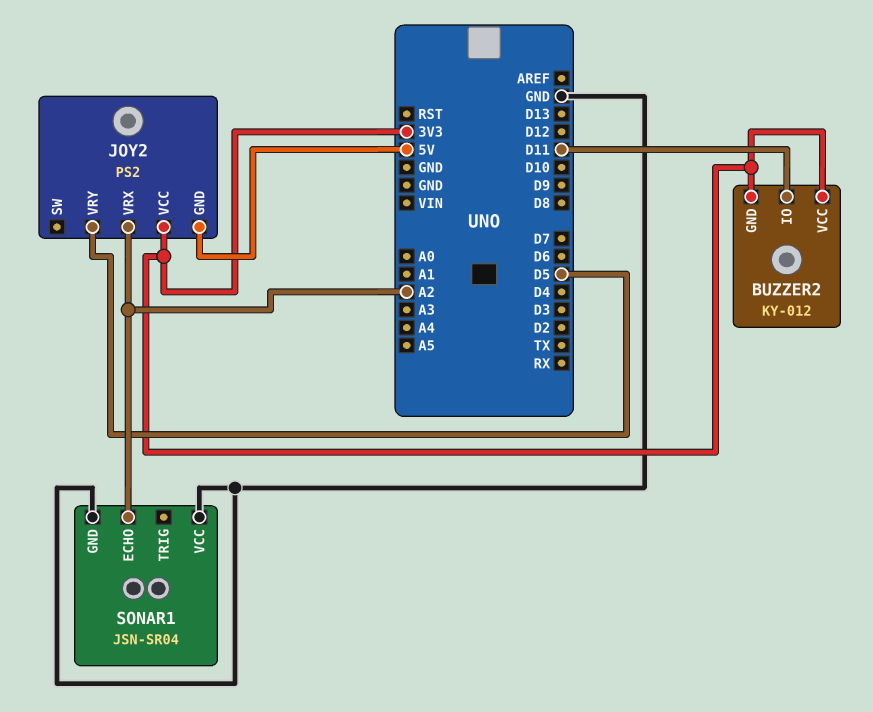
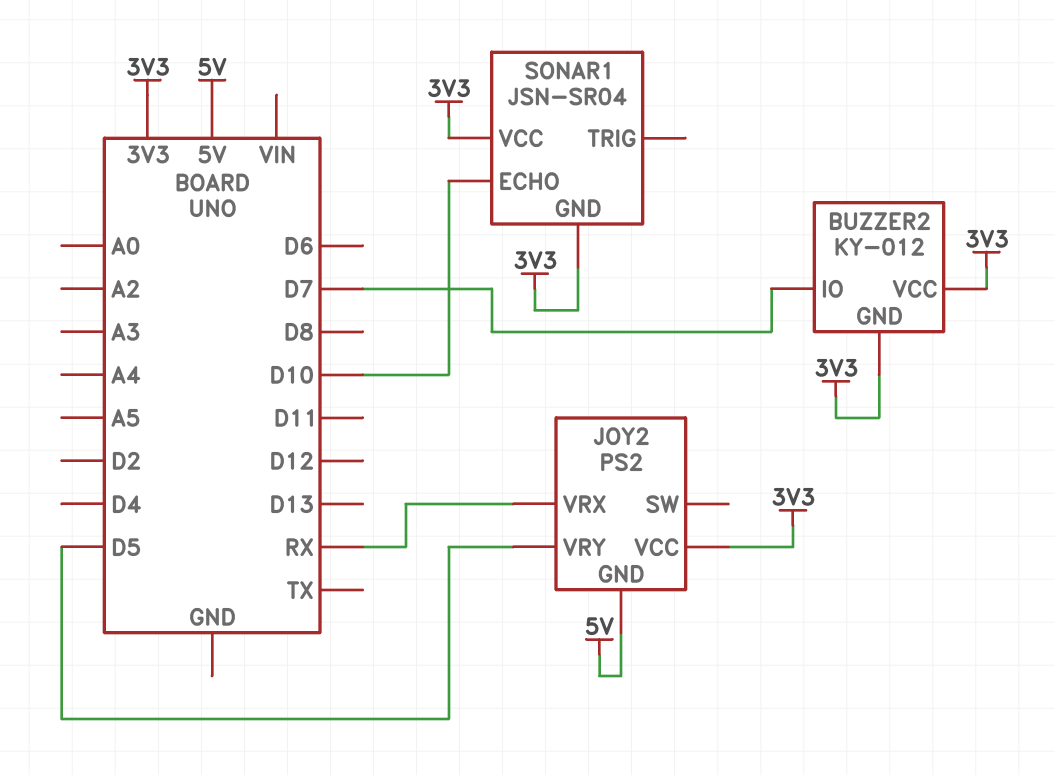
BUZZER2 pin IO: D11 -> D7
JOY2 pin VRX: A2 -> RX
SONAR1 pin ECHO: A2 -> D10
SONAR1 pin GND: GND -> 3V3
SONAR1 pin VCC: GND -> 3V3

